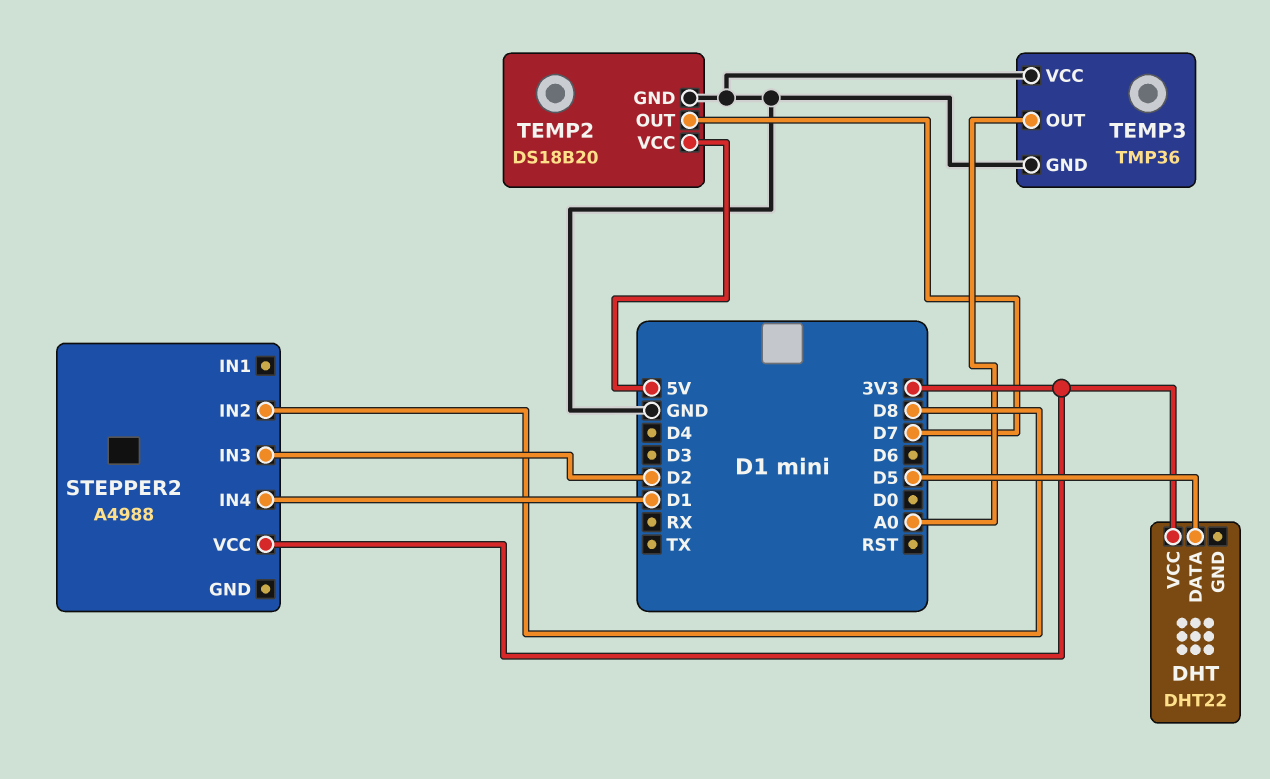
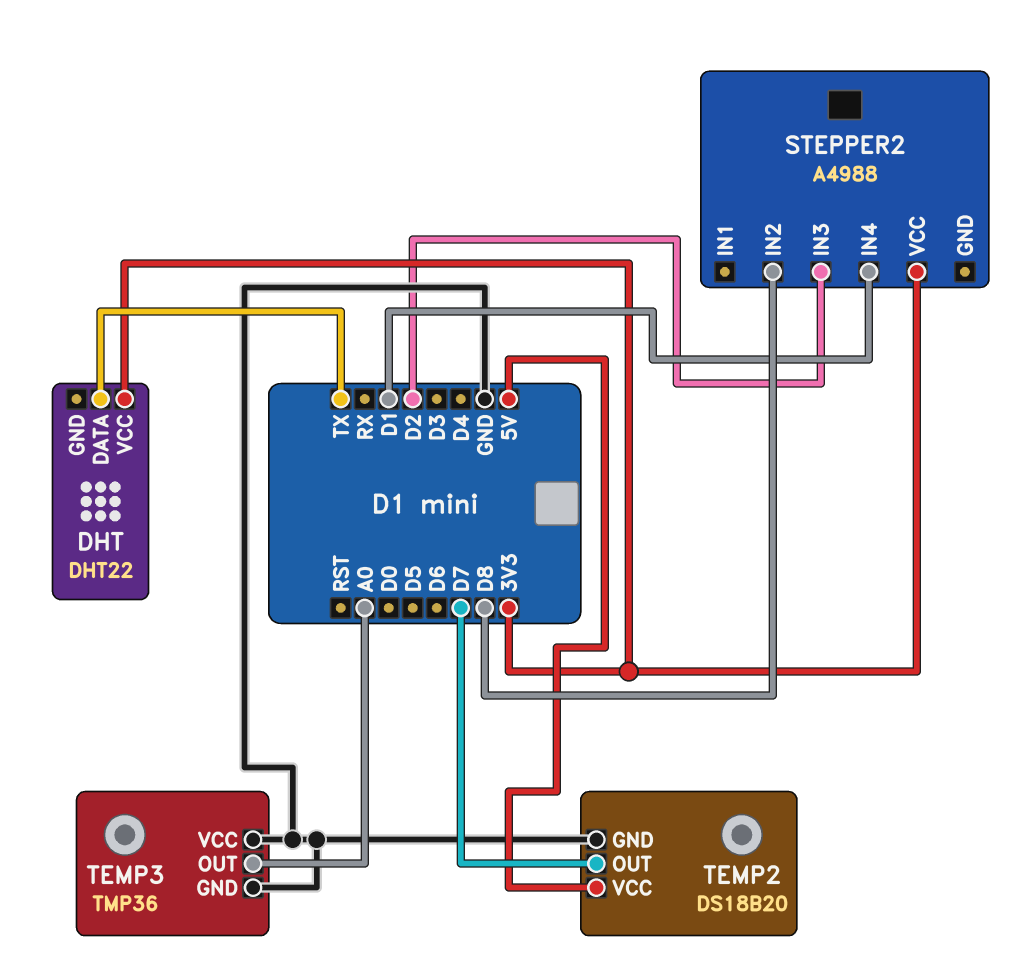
DHT pin DATA: D5 -> TX

